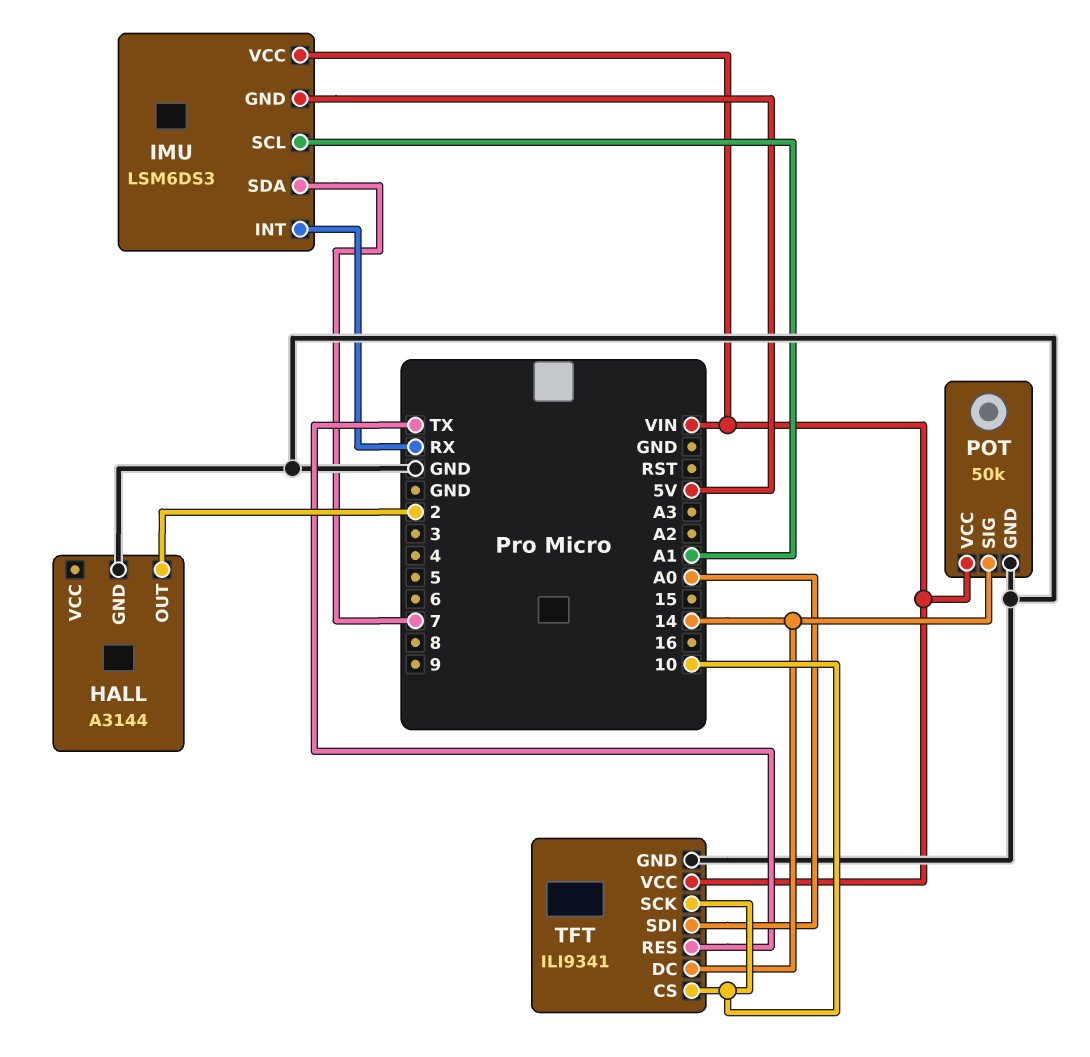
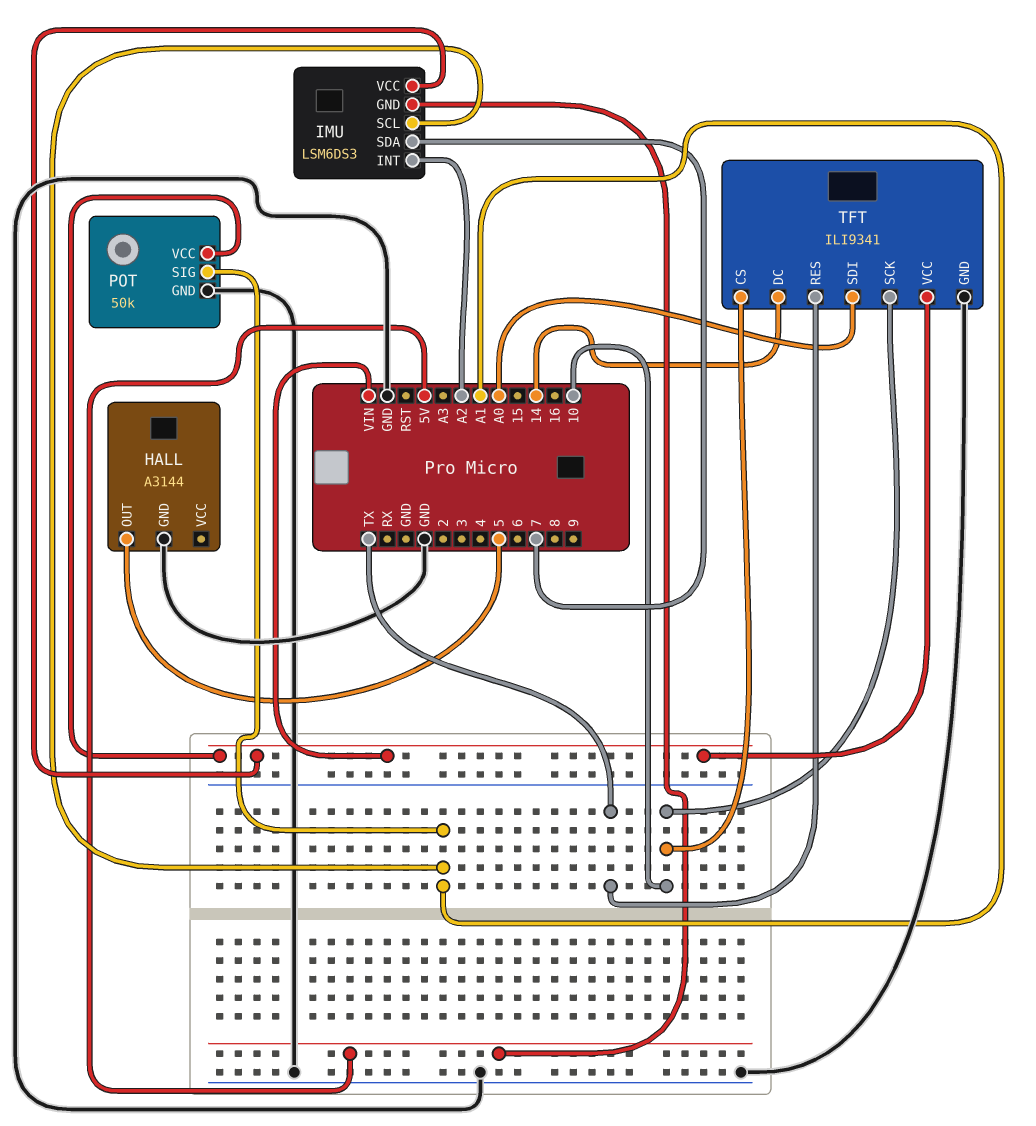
HALL pin OUT: 2 -> 5
IMU pin INT: RX -> A2
POT pin SIG: 14 -> A1

